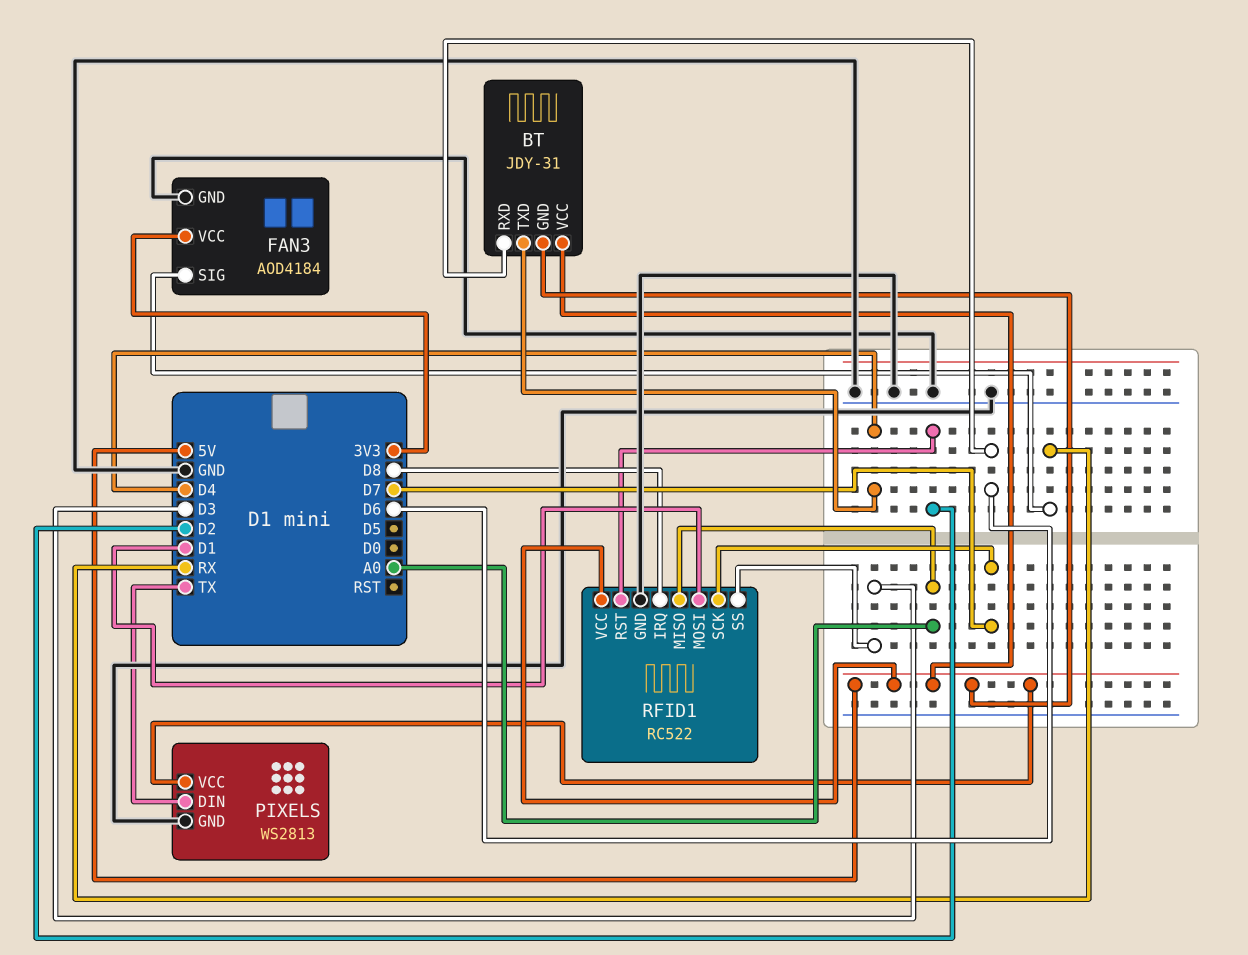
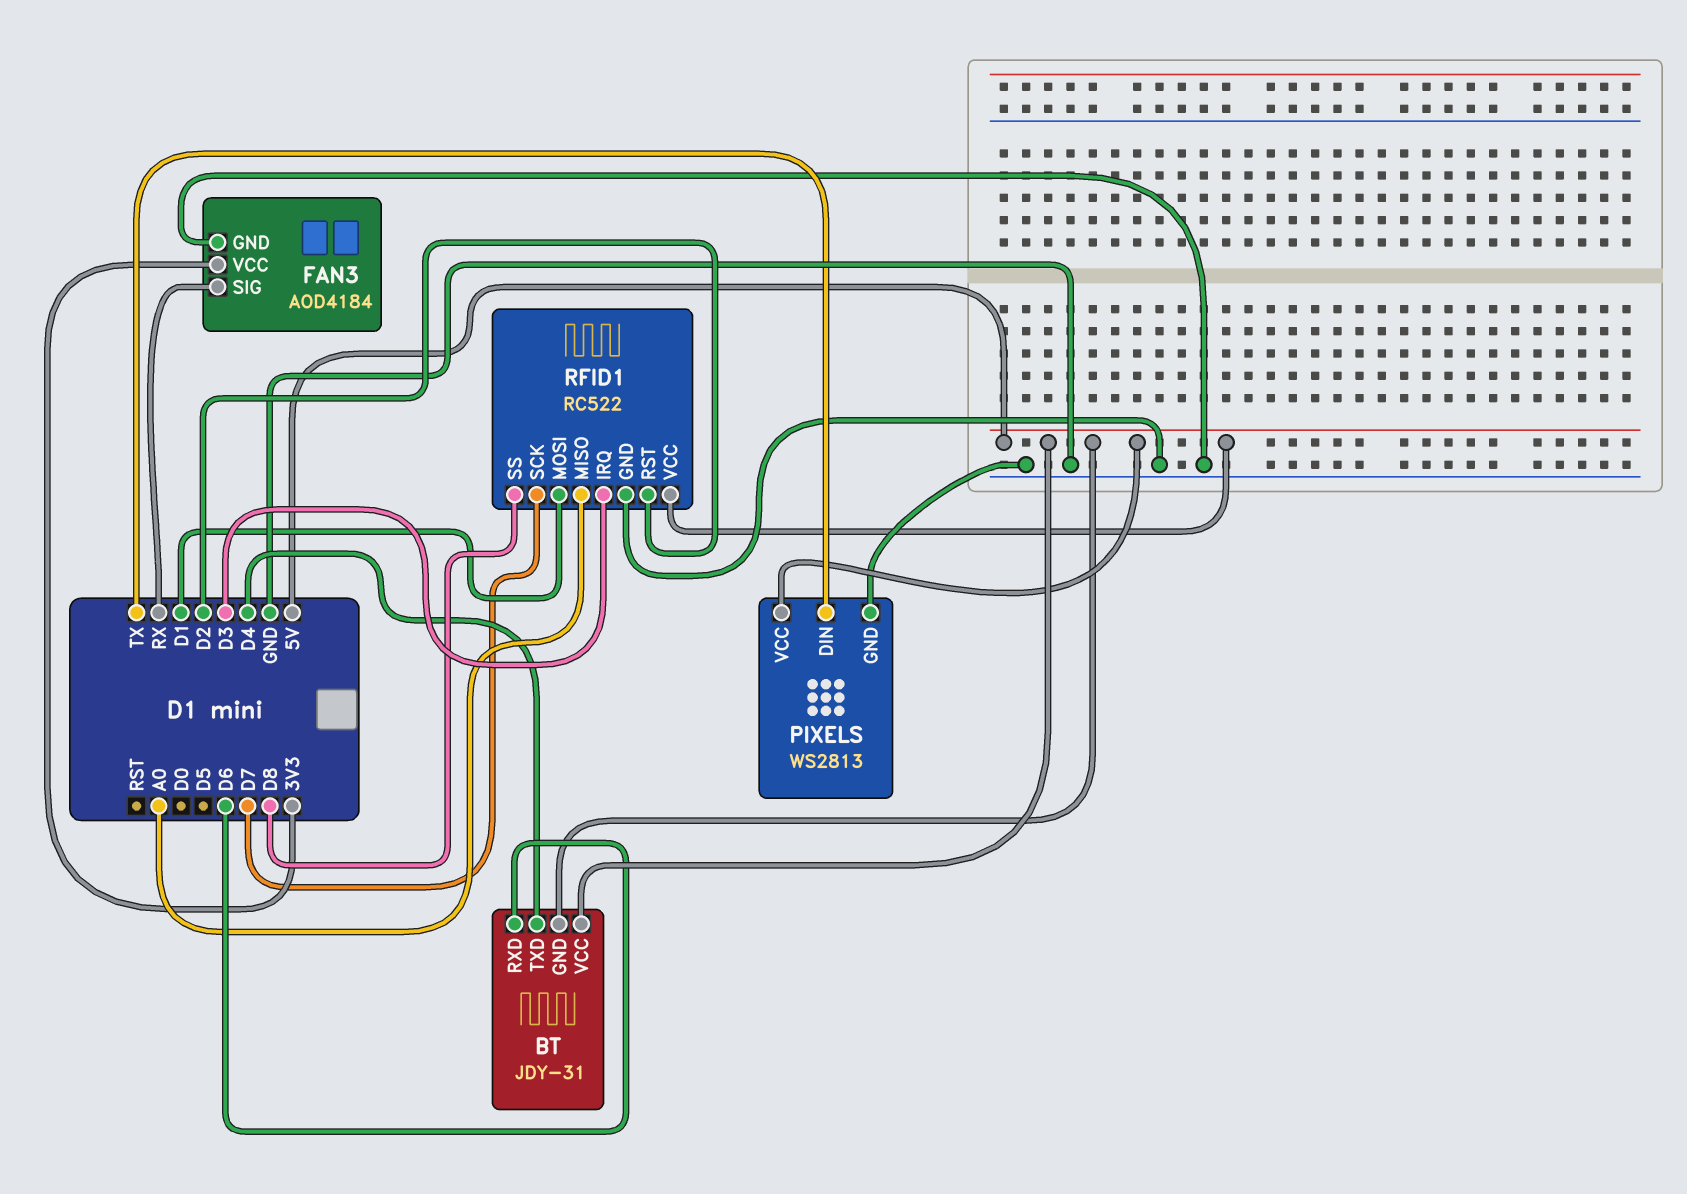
RFID1 pin IRQ: D8 -> D3
RFID1 pin SS: D3 -> D8

